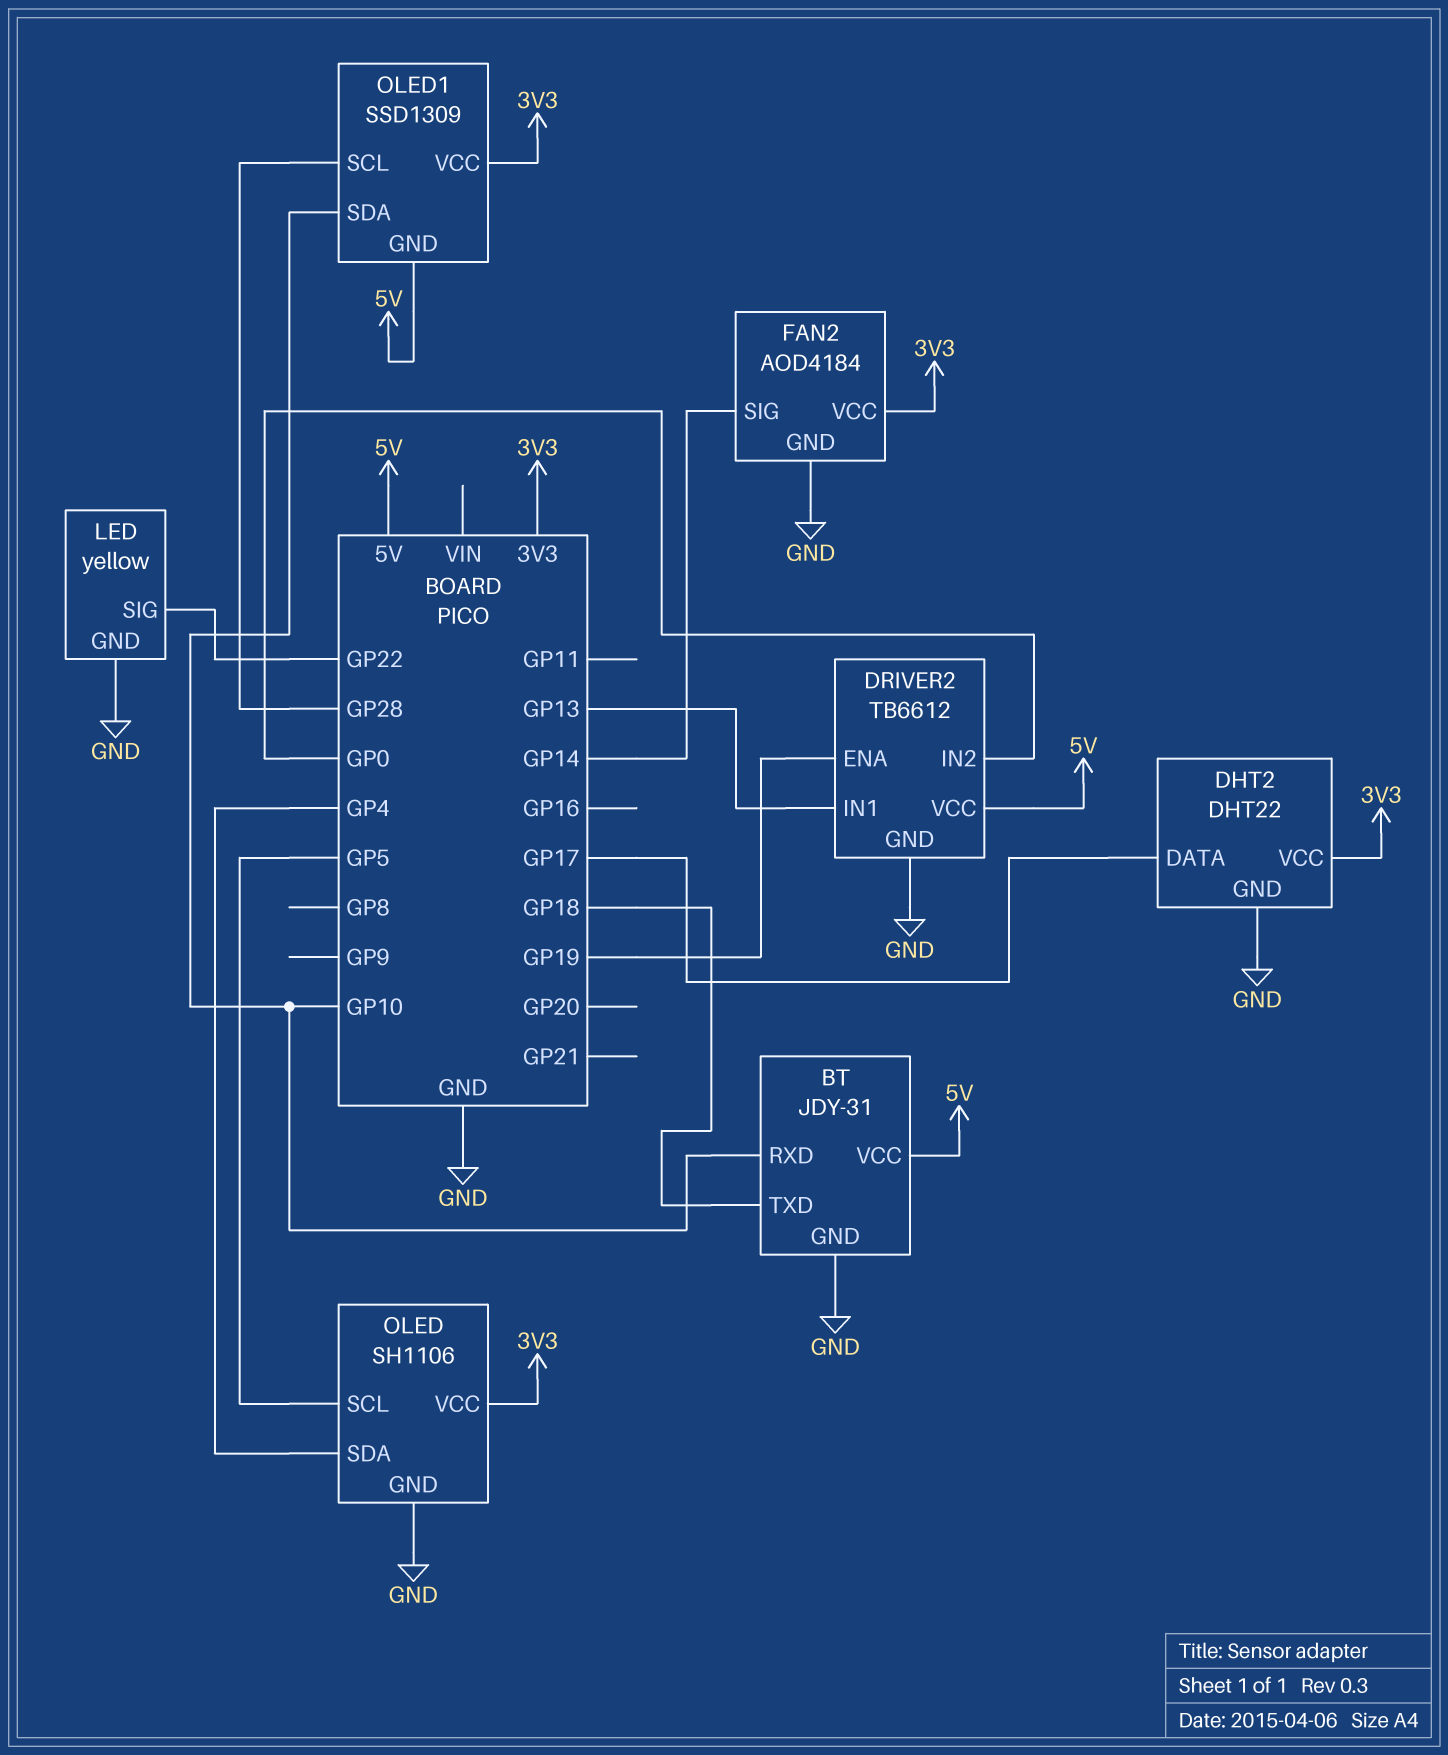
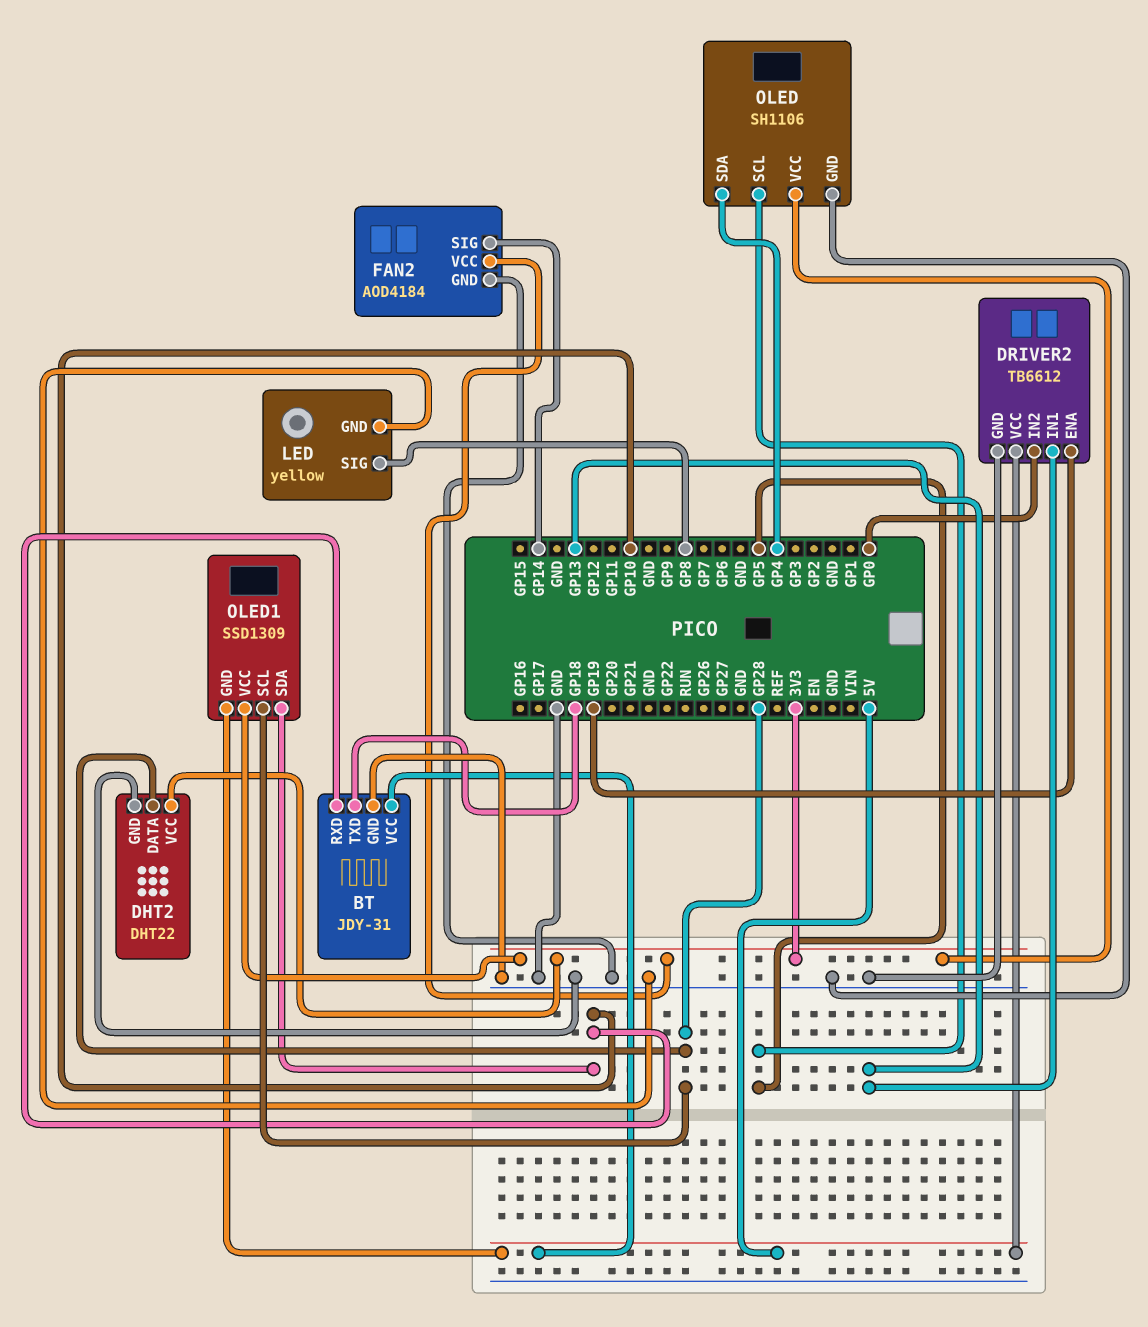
DHT2 pin DATA: GP17 -> GP28
LED pin SIG: GP22 -> GP8

